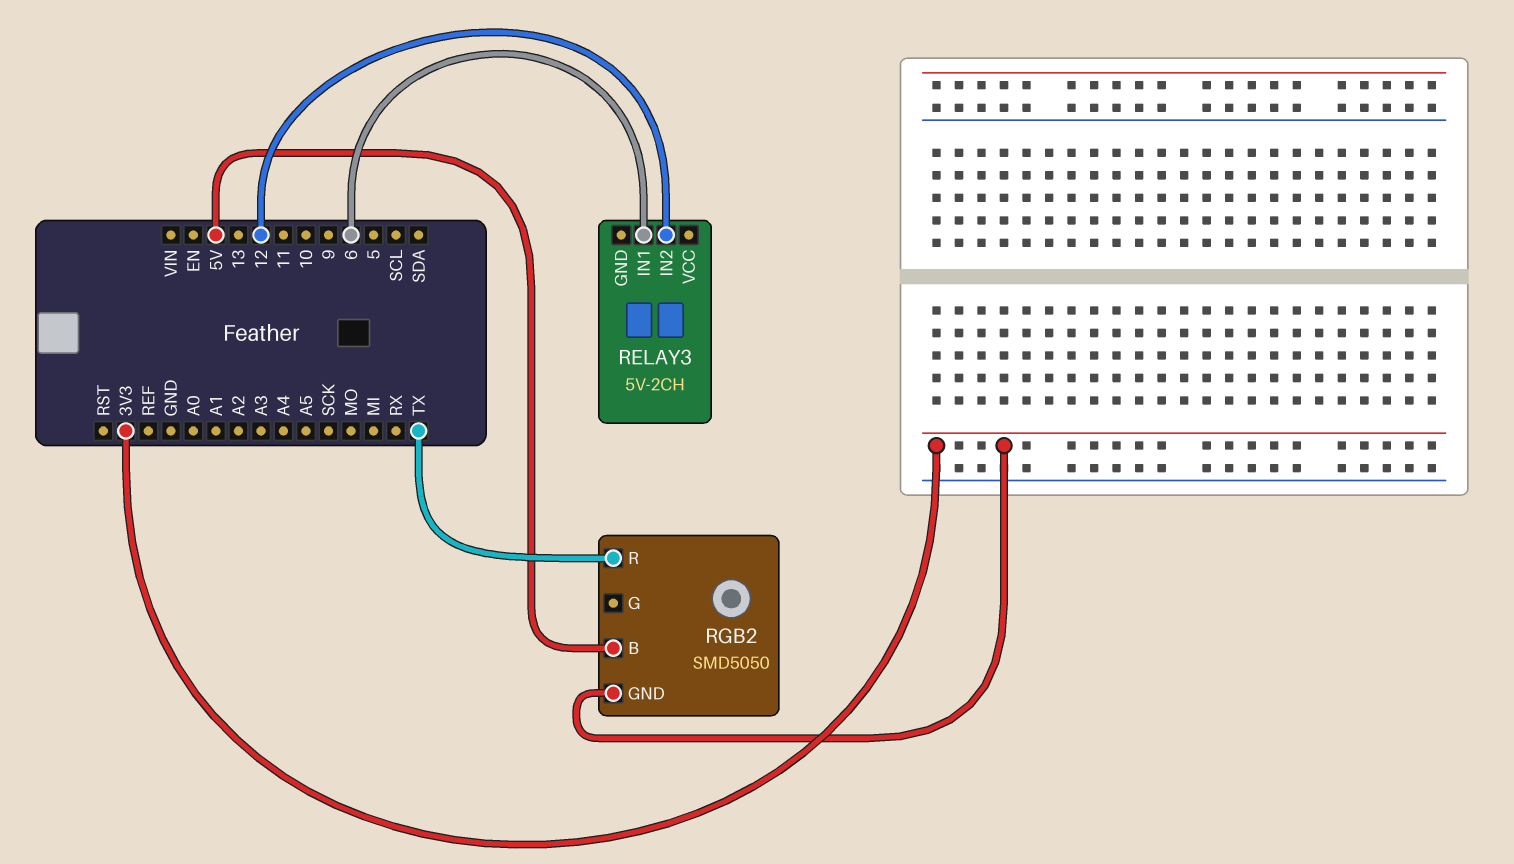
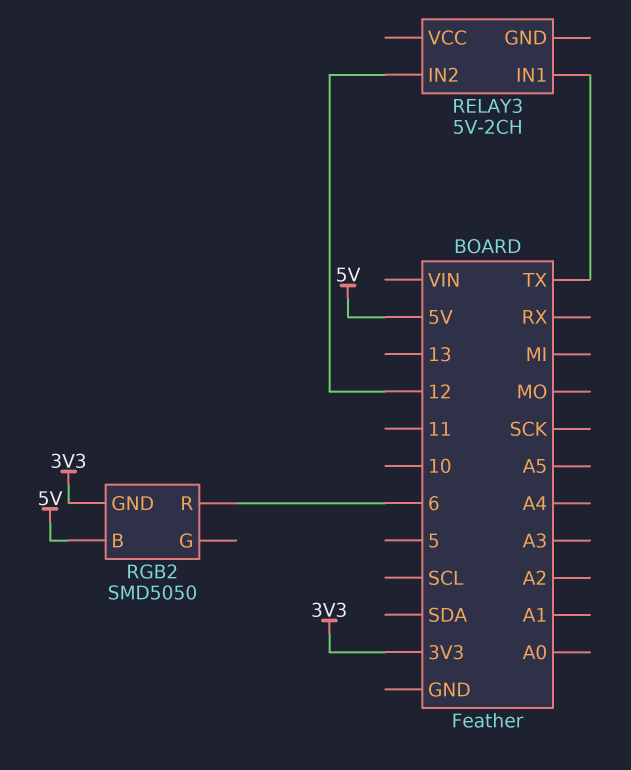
RELAY3 pin IN1: 6 -> TX
RGB2 pin R: TX -> 6

